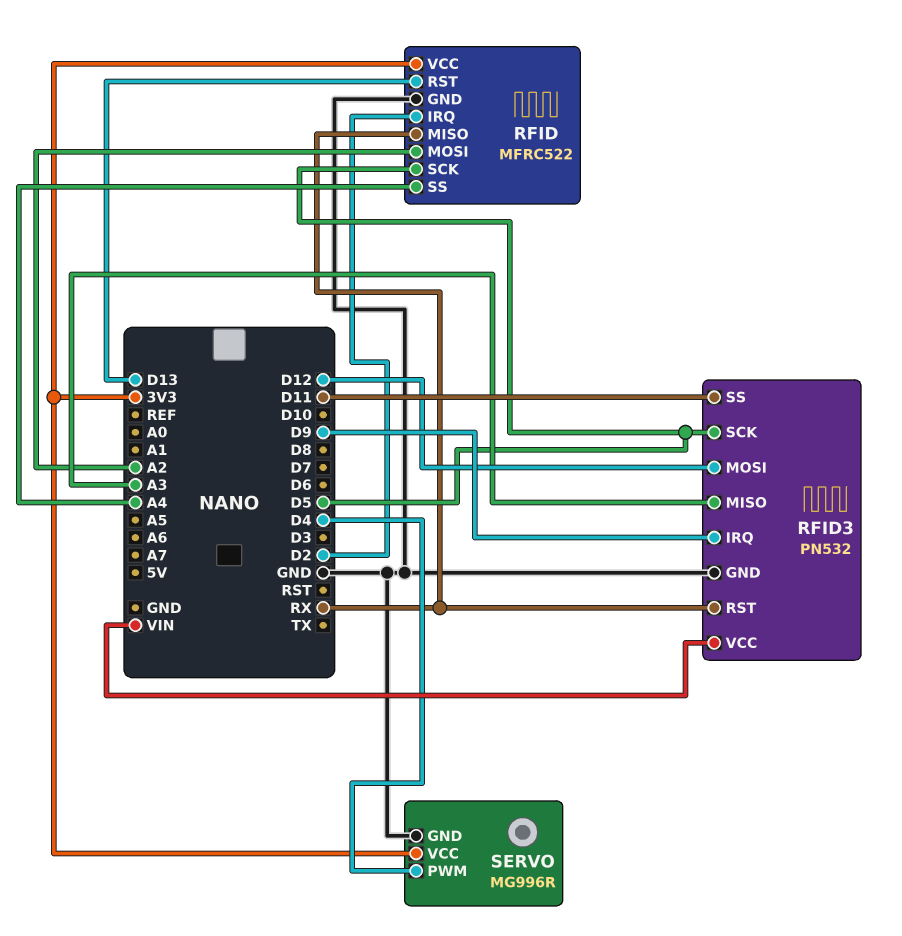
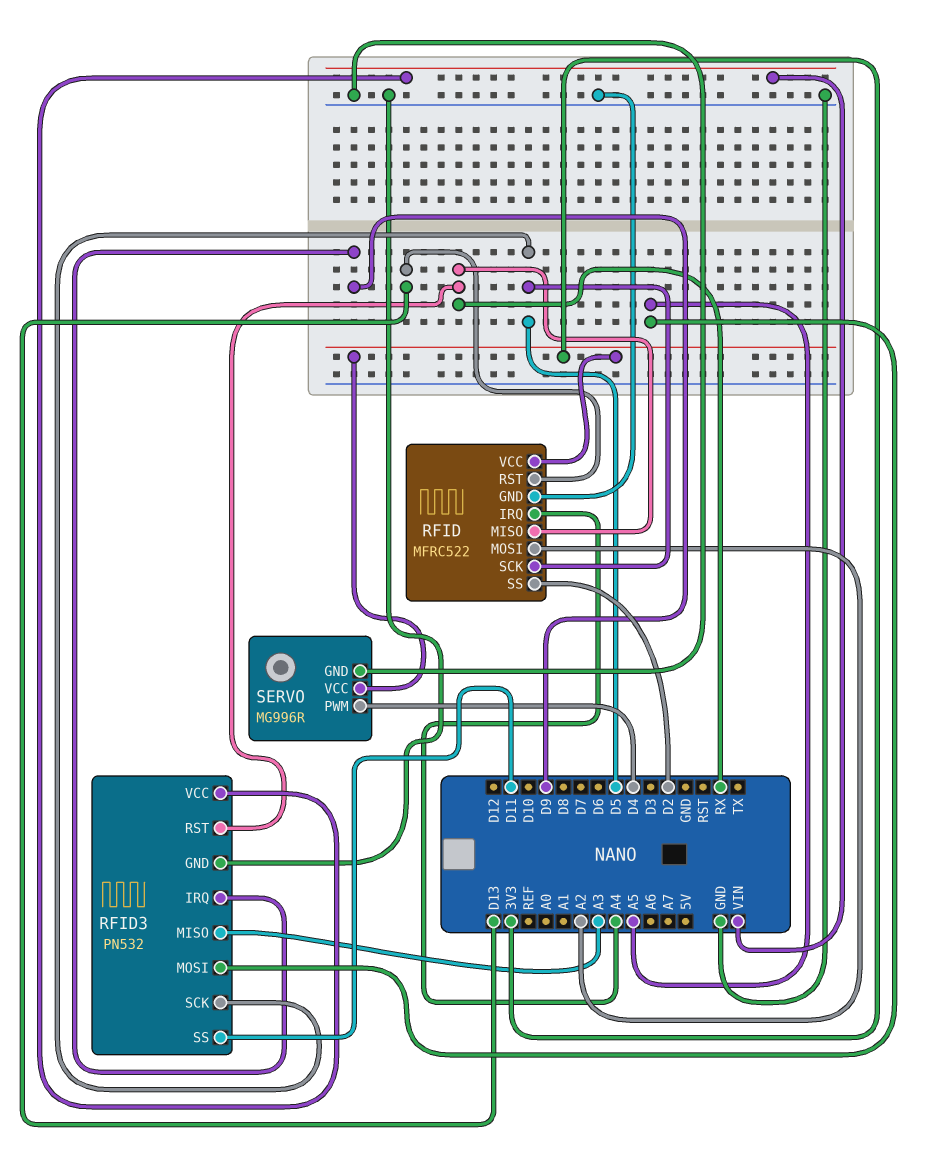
RFID pin IRQ: D2 -> A4
RFID pin SS: A4 -> D2
RFID3 pin MOSI: D12 -> A5

